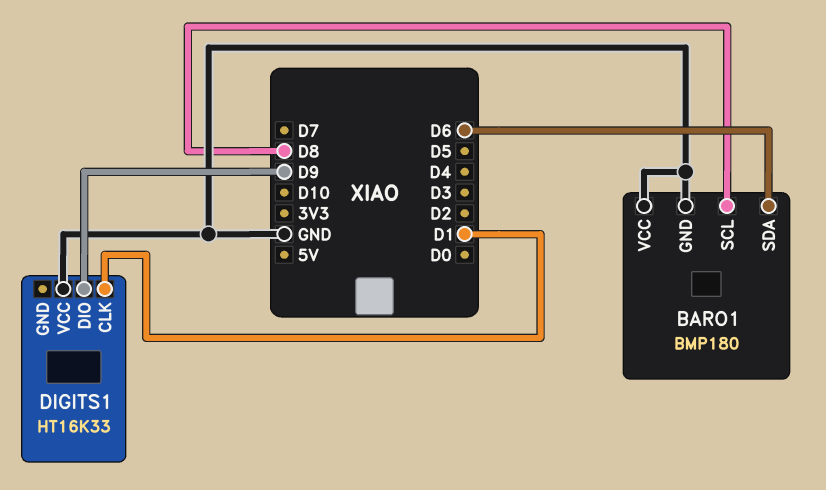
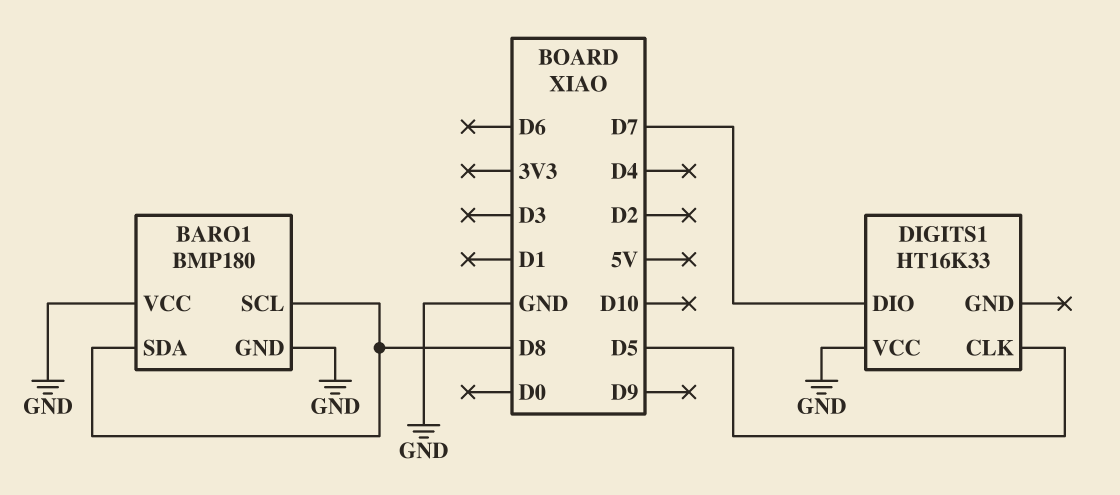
BARO1 pin SDA: D6 -> D8
DIGITS1 pin CLK: D1 -> D5
DIGITS1 pin DIO: D9 -> D7

